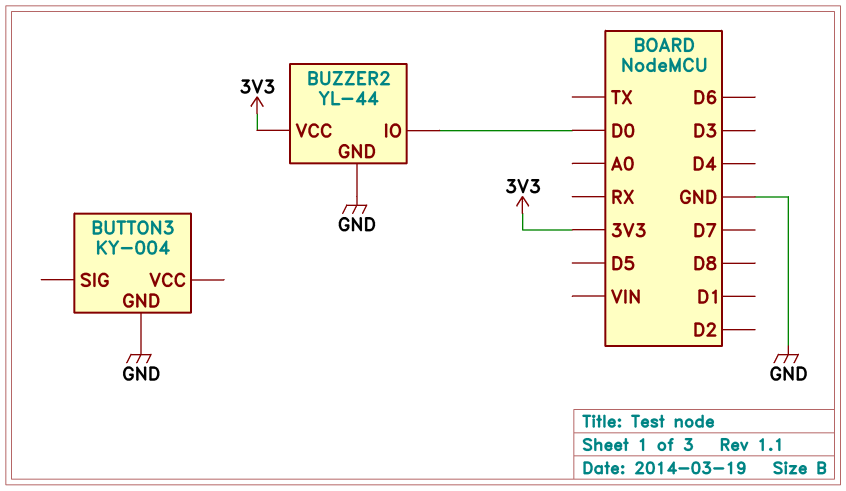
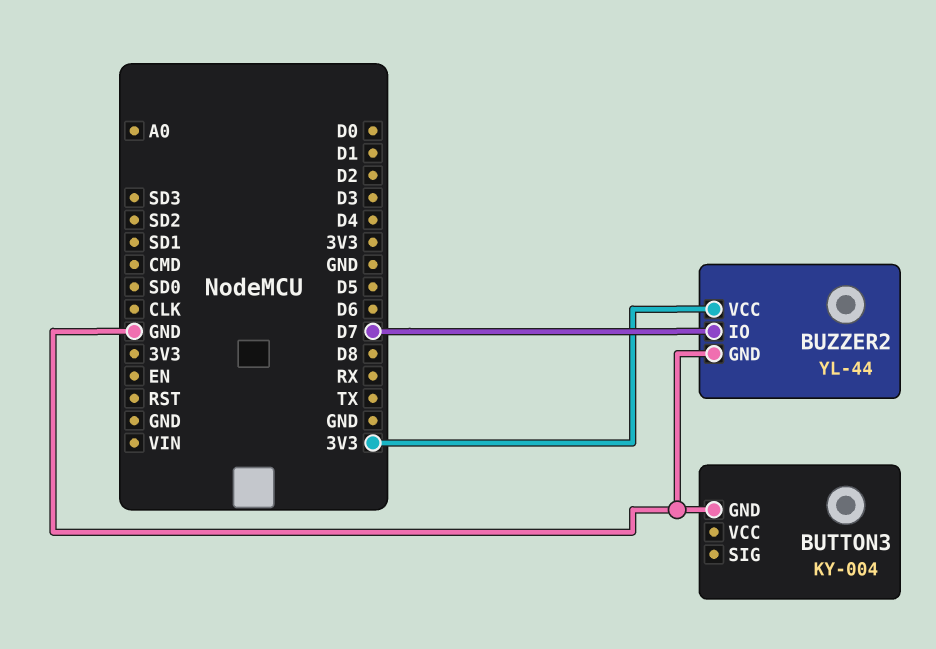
BUZZER2 pin IO: D0 -> D7

